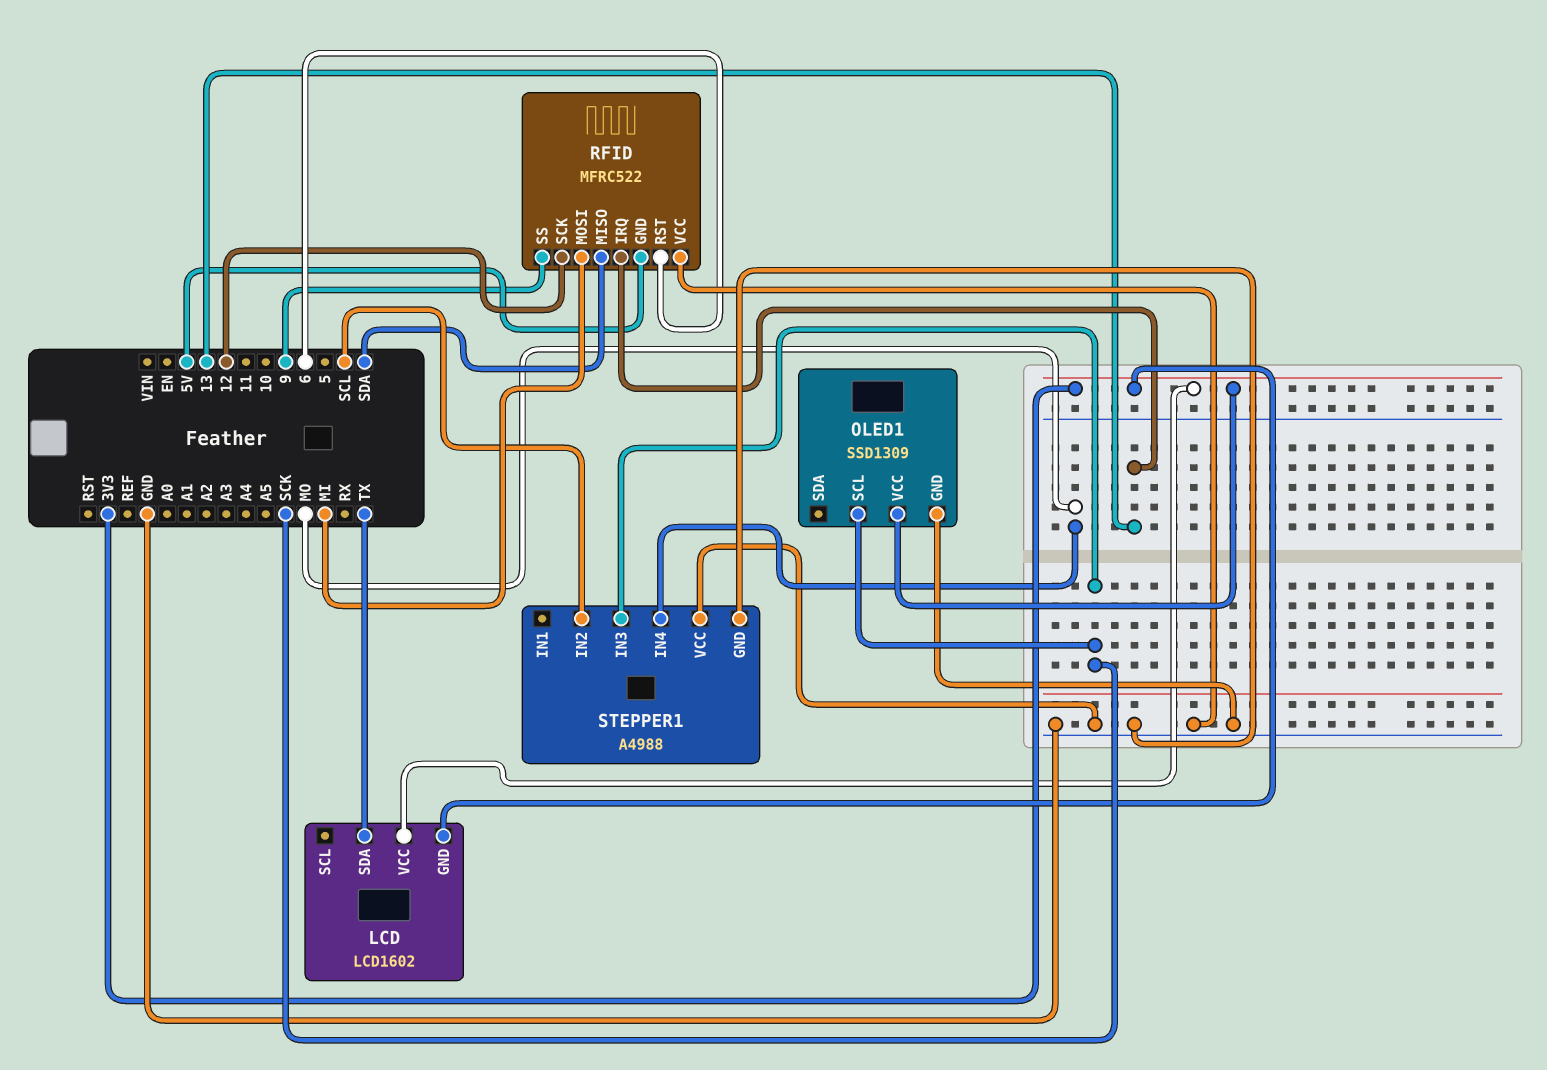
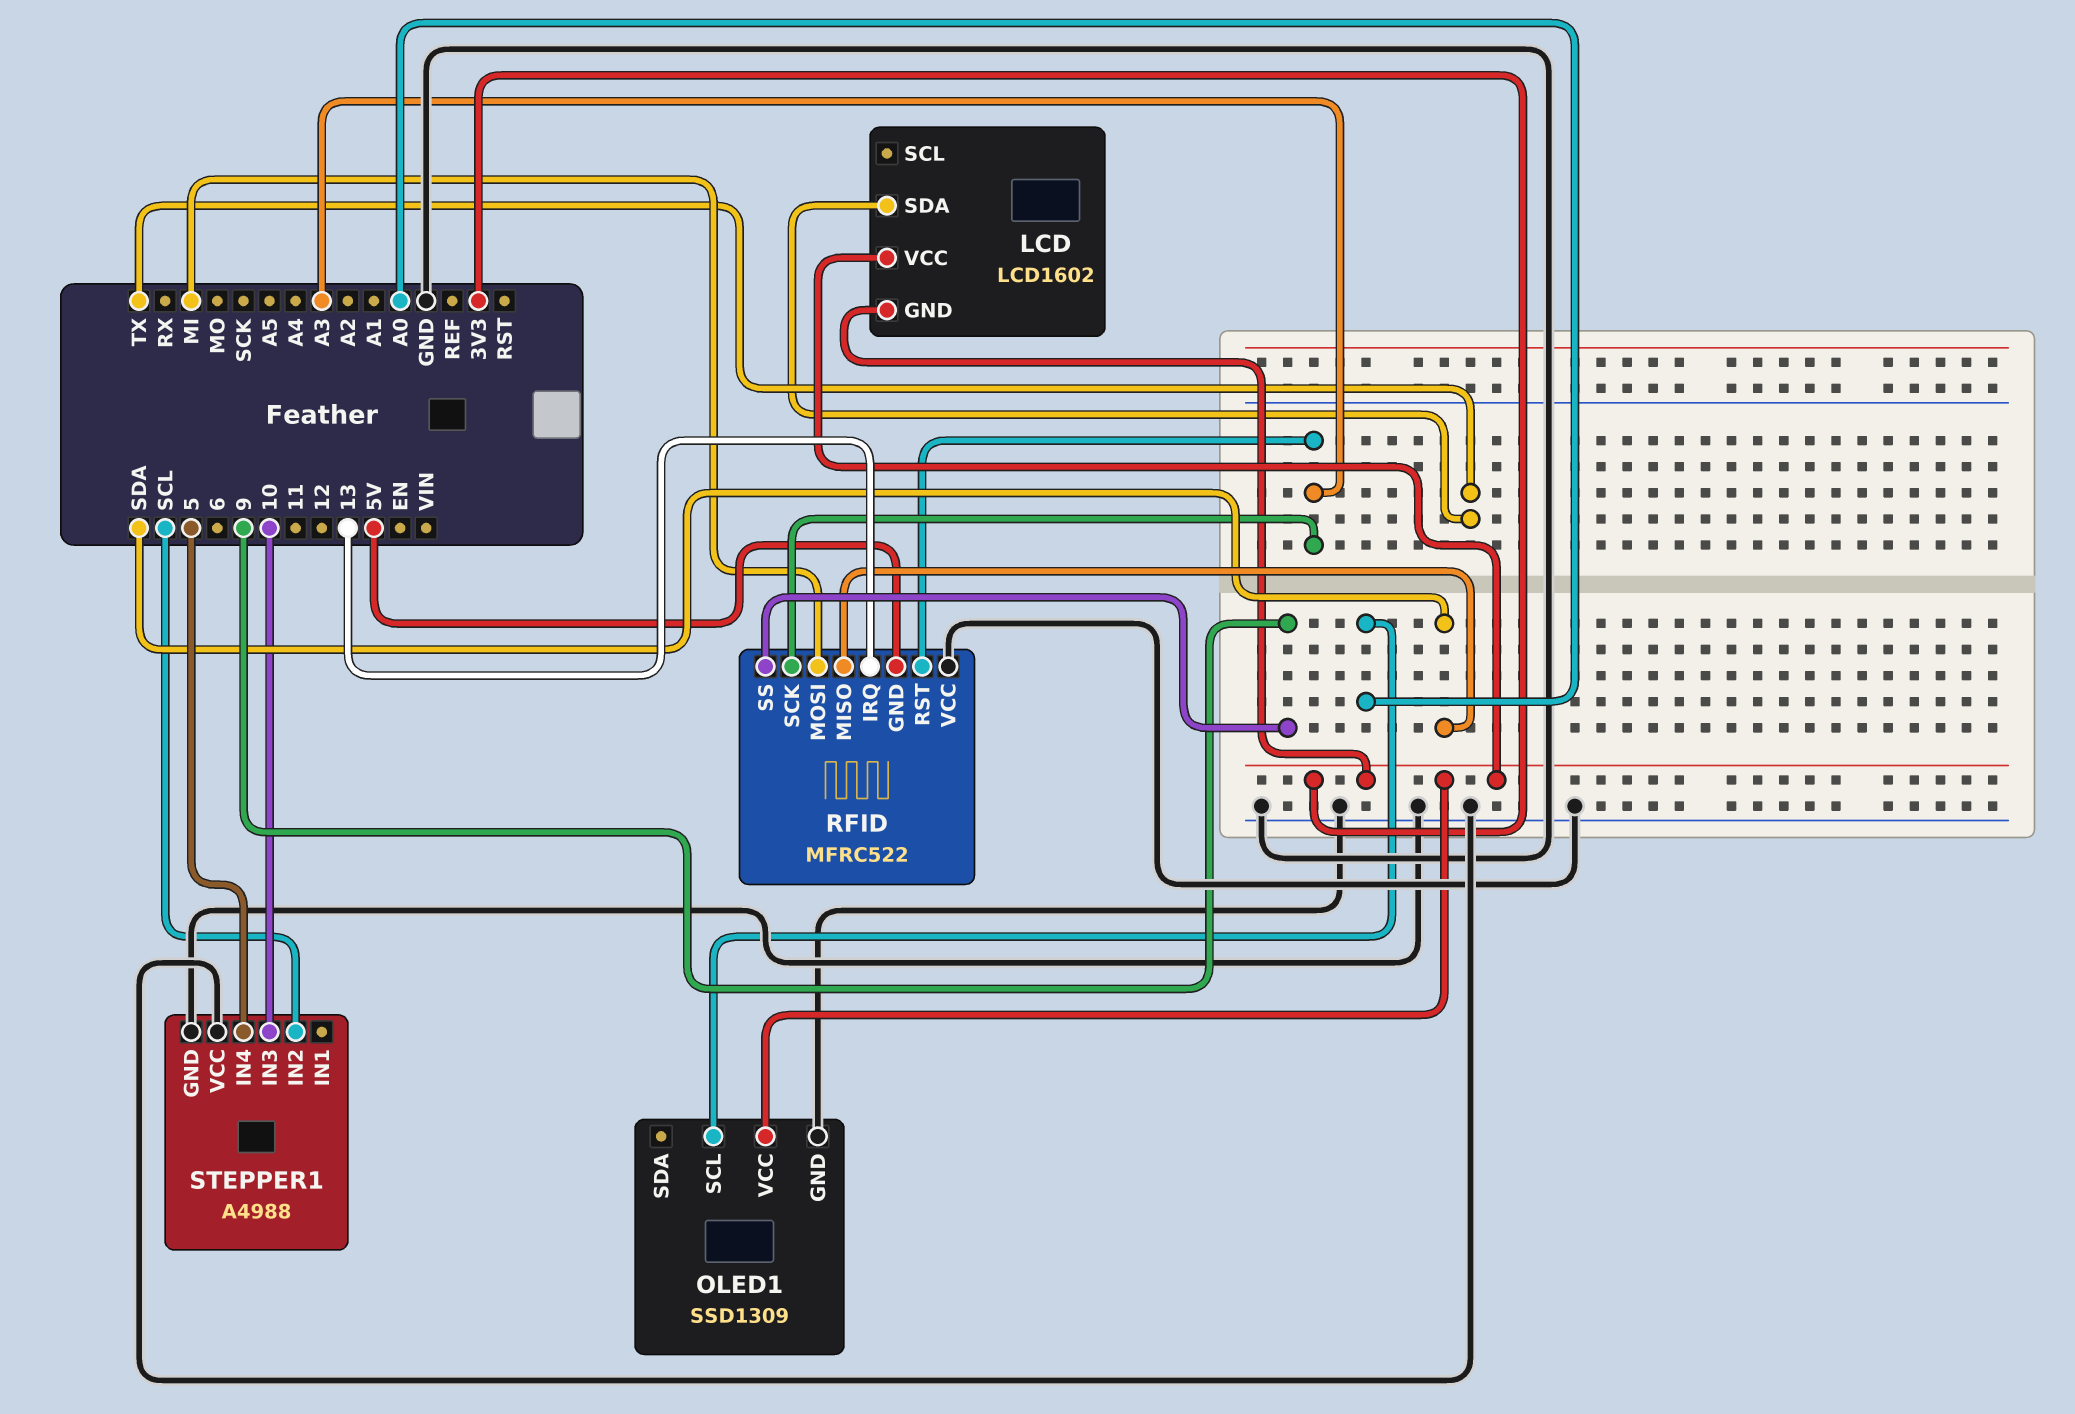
OLED1 pin SCL: SCK -> A0
RFID pin RST: 6 -> A3
RFID pin SCK: 12 -> A3
STEPPER1 pin IN3: SCK -> 10
STEPPER1 pin IN4: MO -> 5

